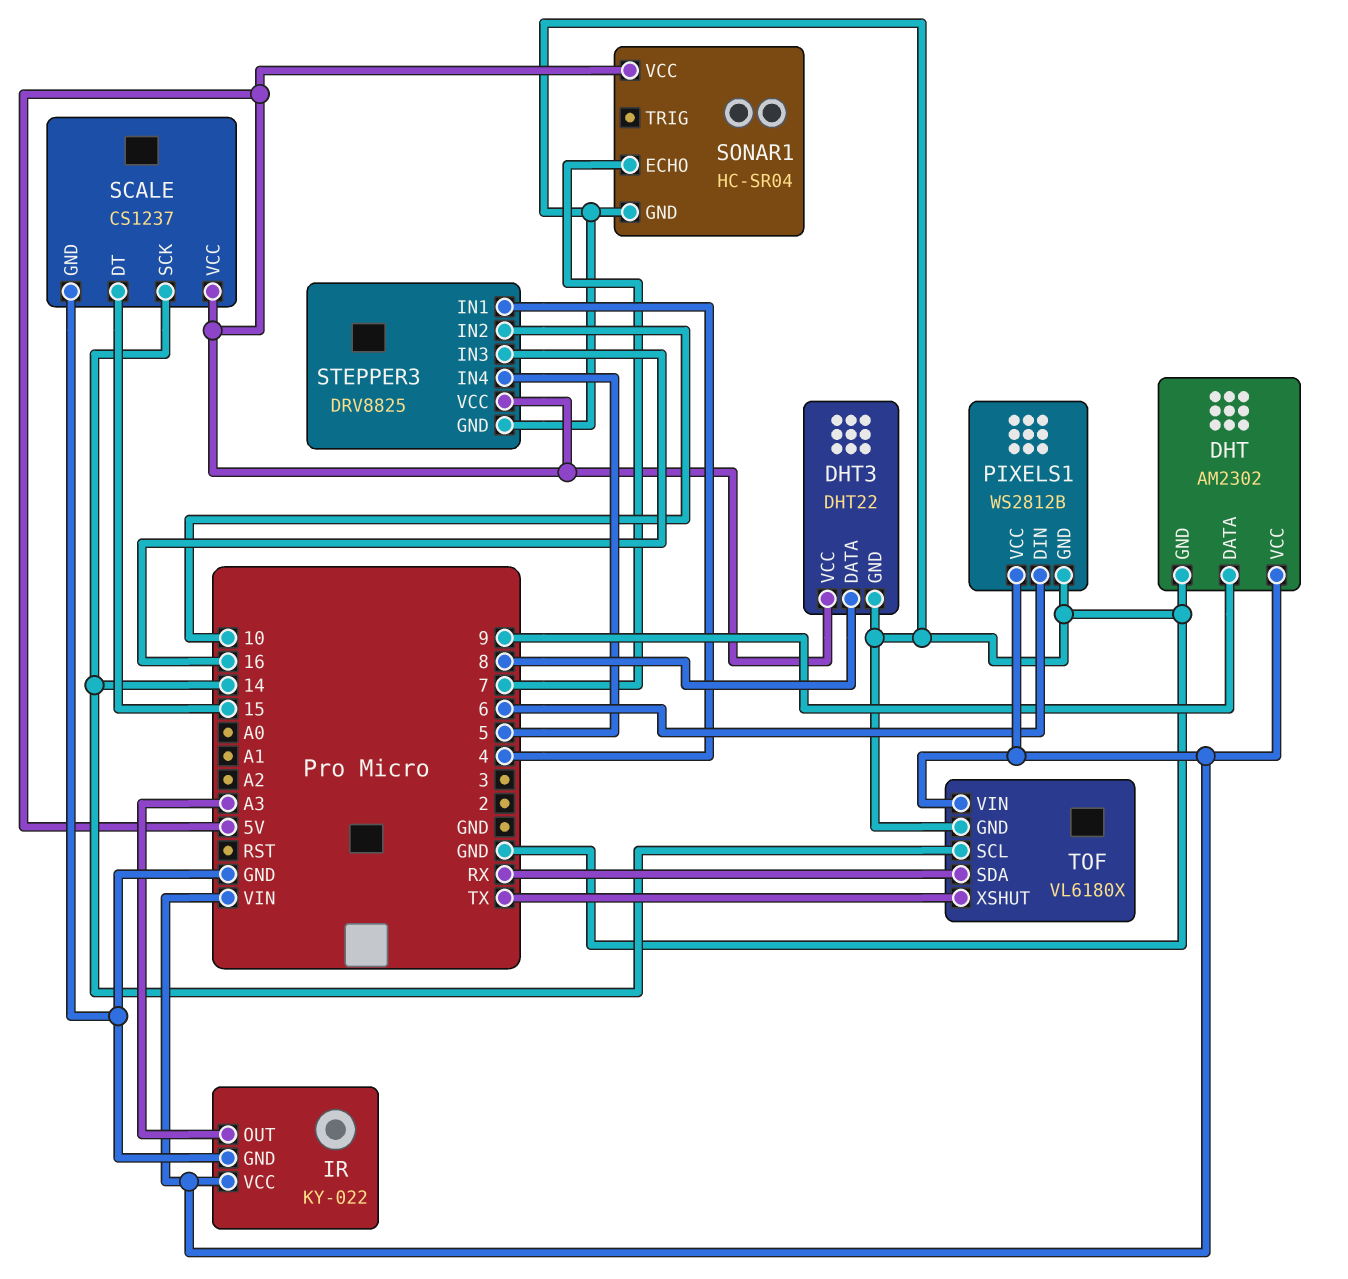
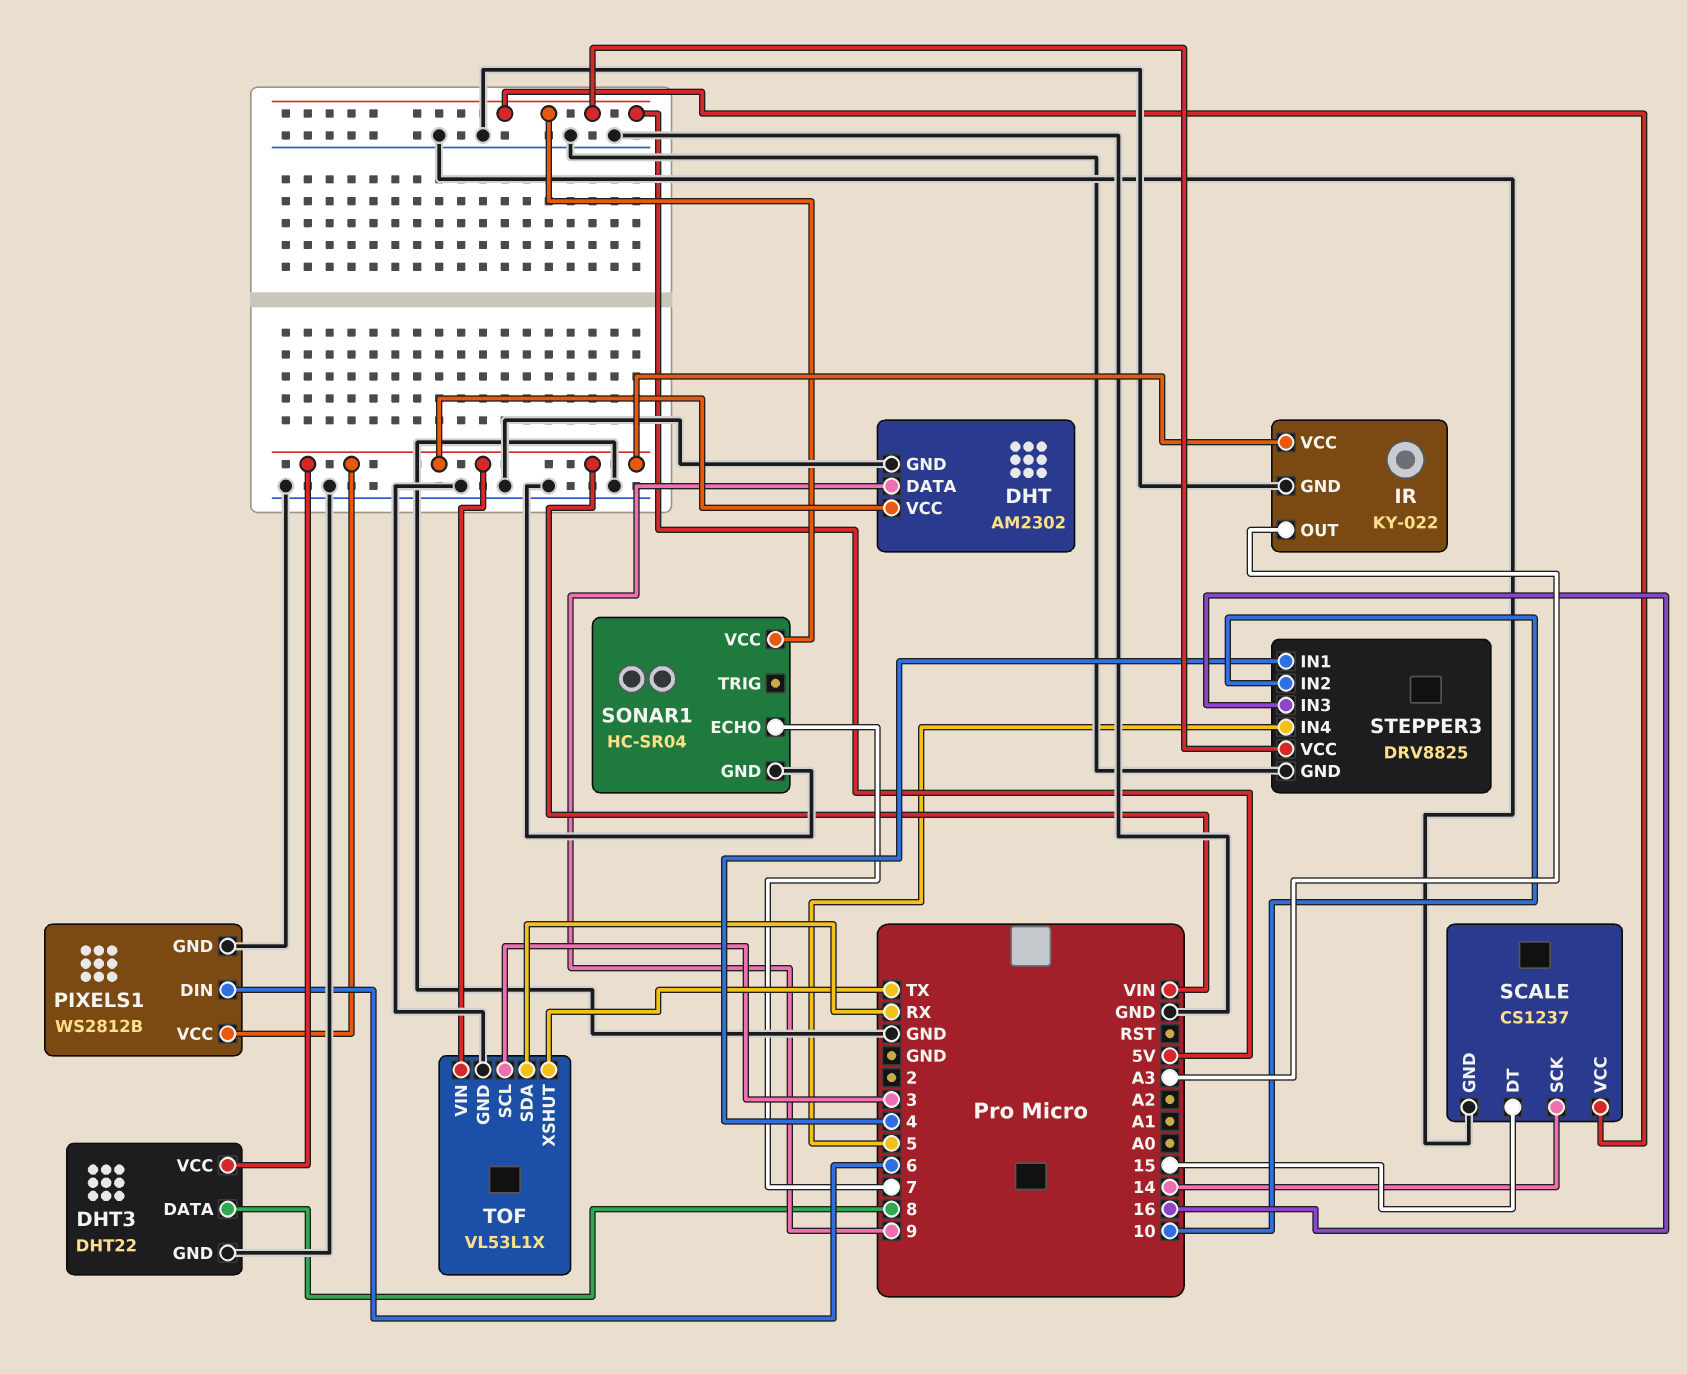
DHT3 pin VCC: 5V -> VIN
TOF: VL6180X -> VL53L1X
TOF pin SCL: 14 -> 3

